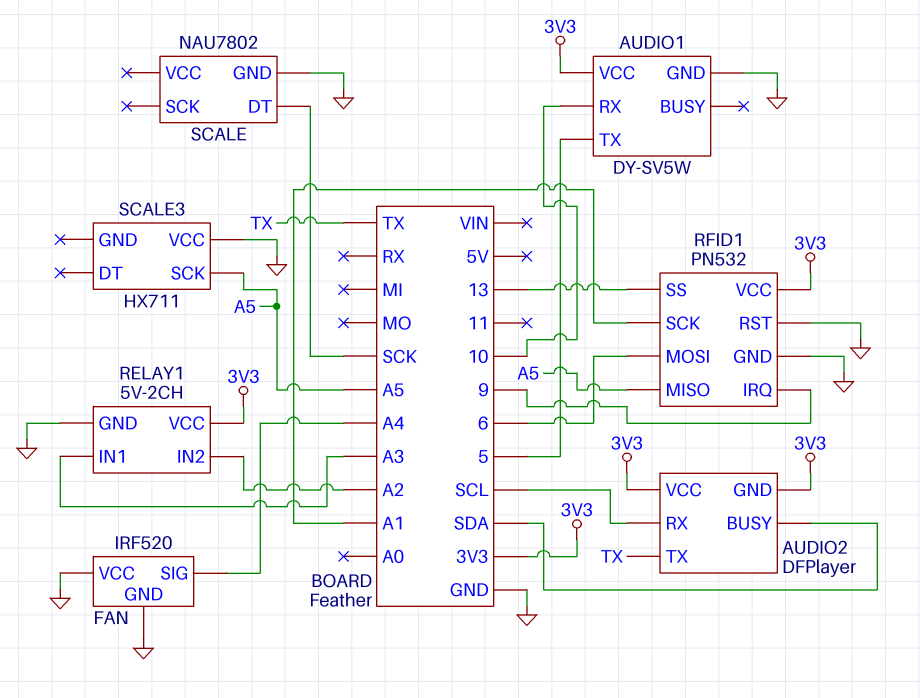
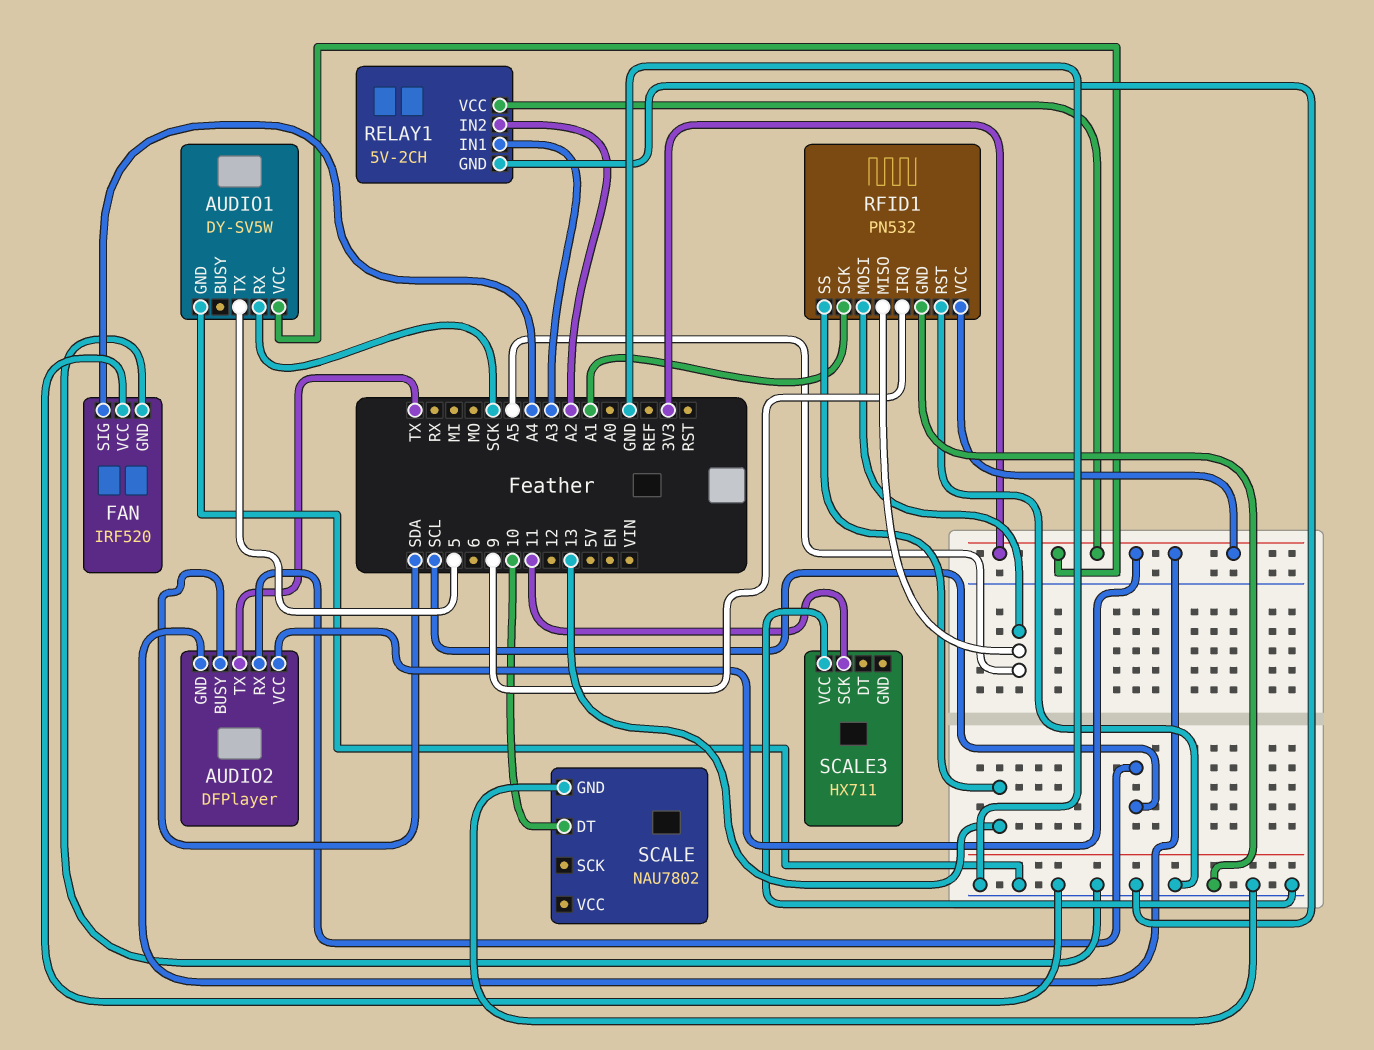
AUDIO1 pin RX: 10 -> SCK
RFID1 pin MOSI: 6 -> A5
SCALE pin DT: SCK -> 10
SCALE3 pin SCK: A5 -> 11

